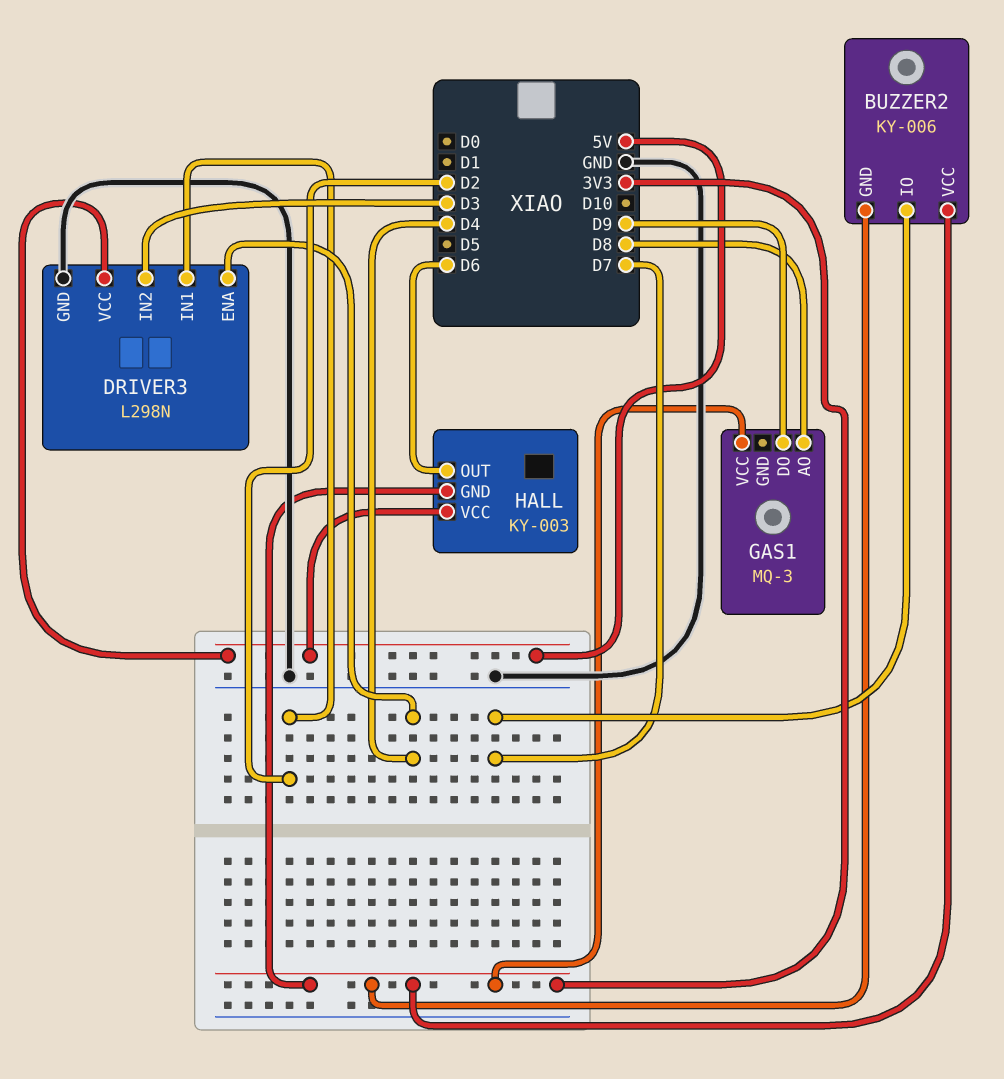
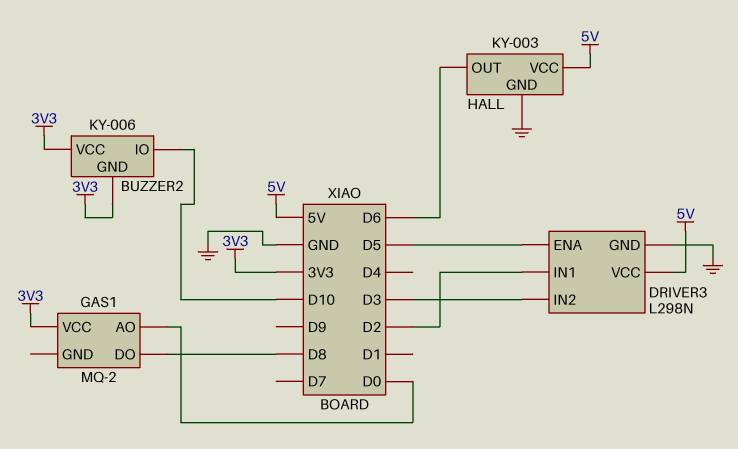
BUZZER2 pin IO: D7 -> D10
DRIVER3 pin ENA: D4 -> D5
GAS1: MQ-3 -> MQ-2
GAS1 pin AO: D8 -> D0
GAS1 pin DO: D9 -> D8
HALL pin GND: 3V3 -> GND

